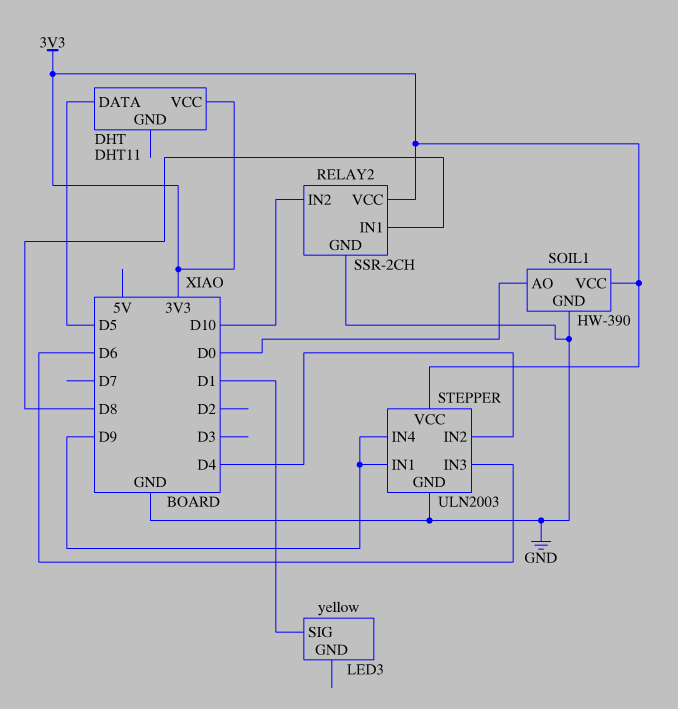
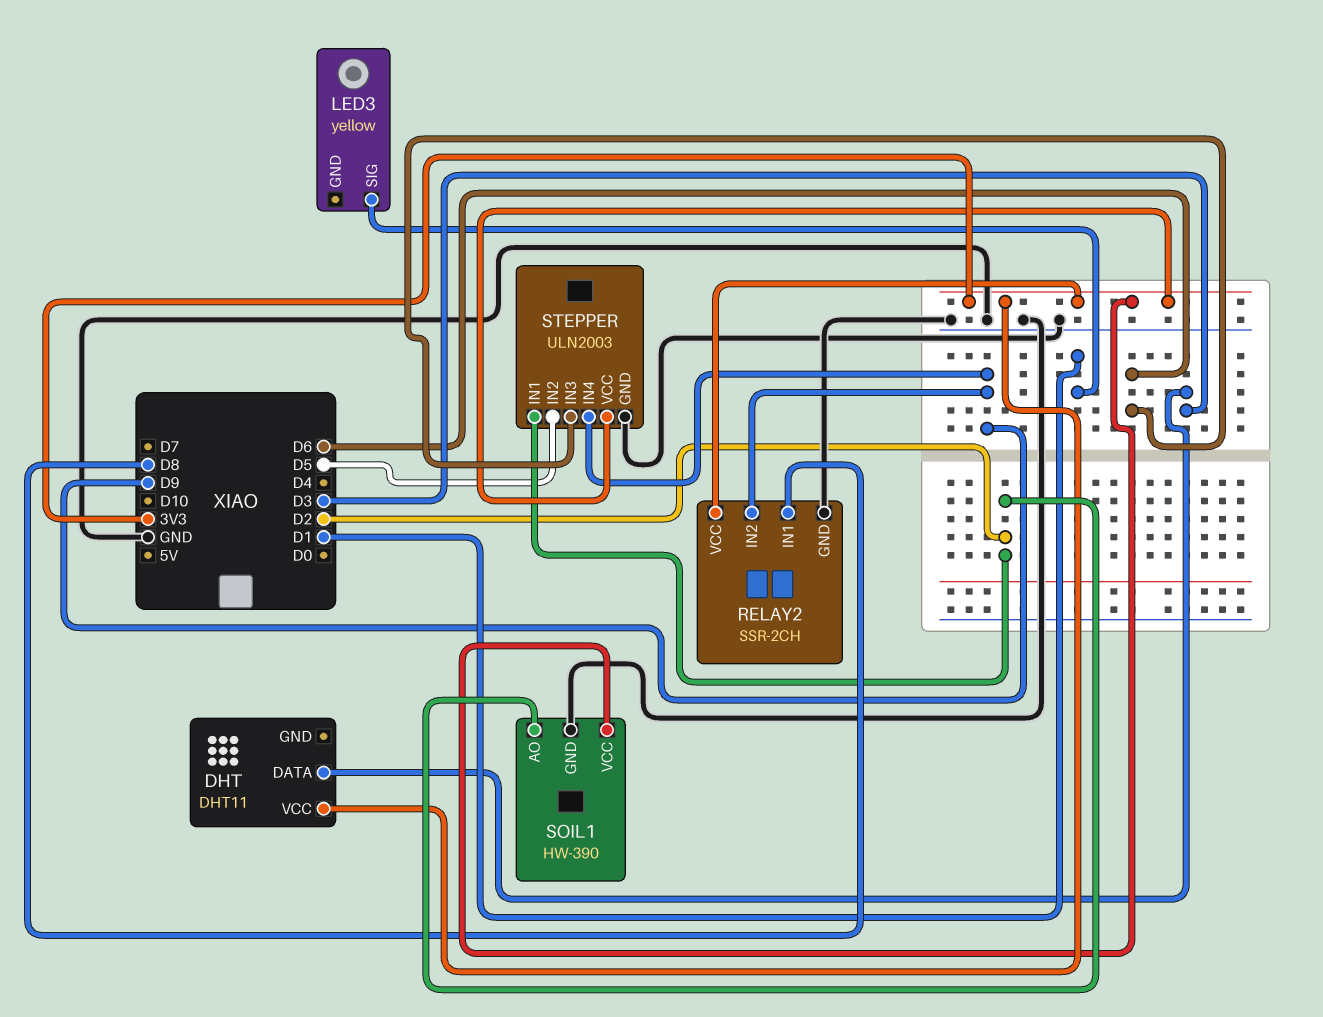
DHT pin DATA: D5 -> D3
RELAY2 pin IN2: D10 -> D9
SOIL1 pin AO: D0 -> D2
STEPPER pin IN1: D9 -> D2
STEPPER pin IN2: D4 -> D5

